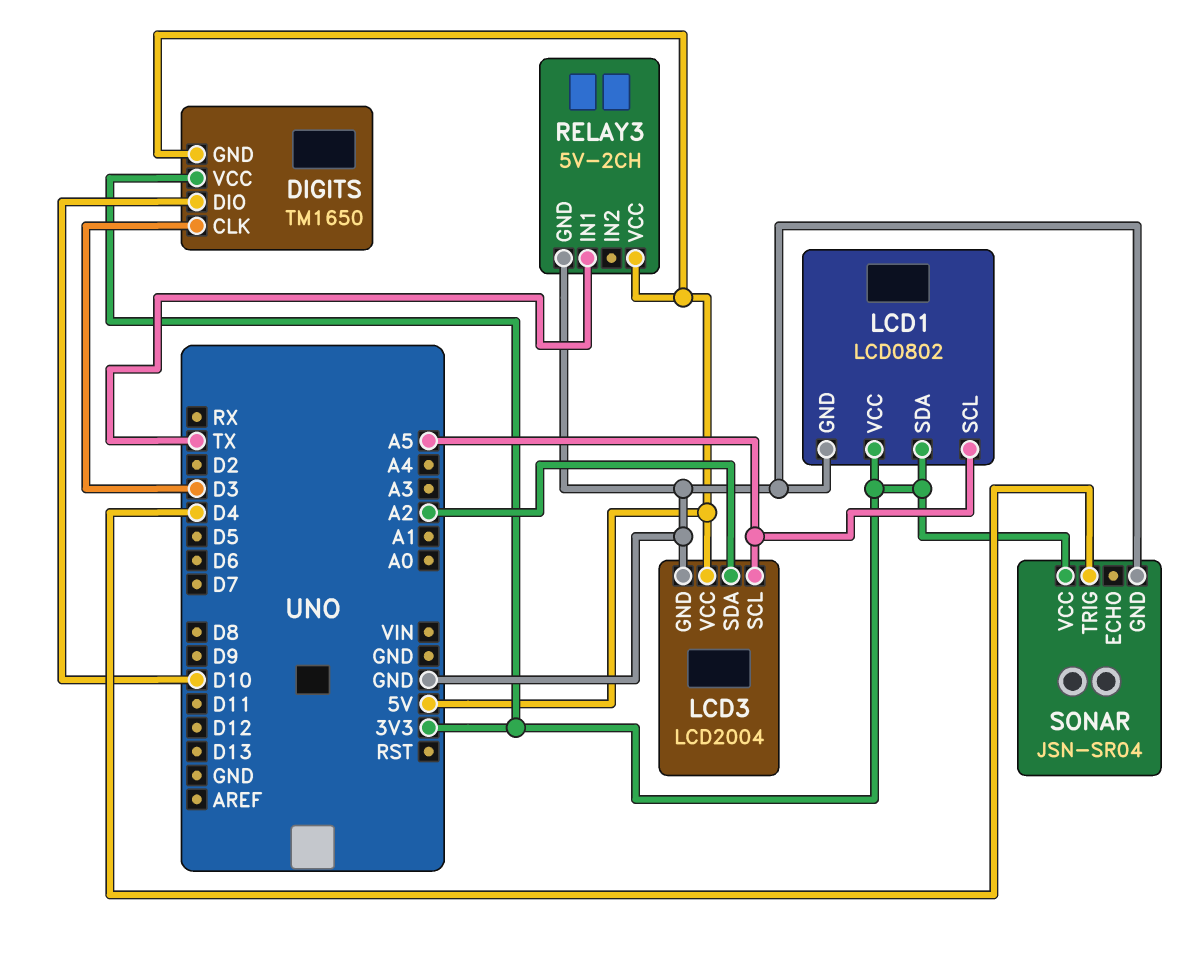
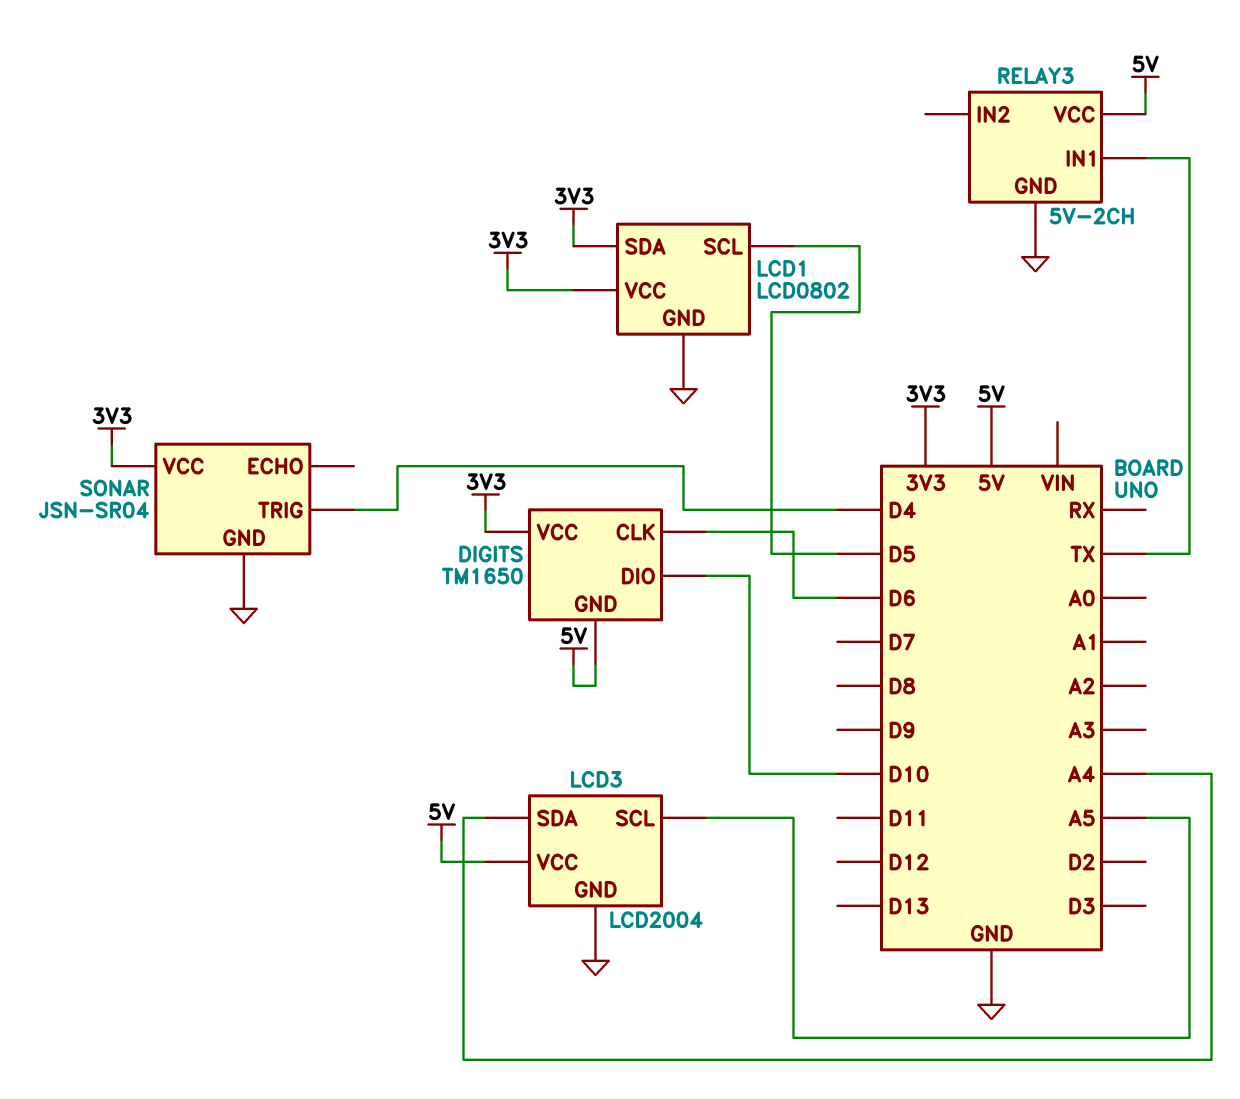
DIGITS pin CLK: D3 -> D6
LCD1 pin SCL: A5 -> D5
LCD3 pin SDA: A2 -> A4

